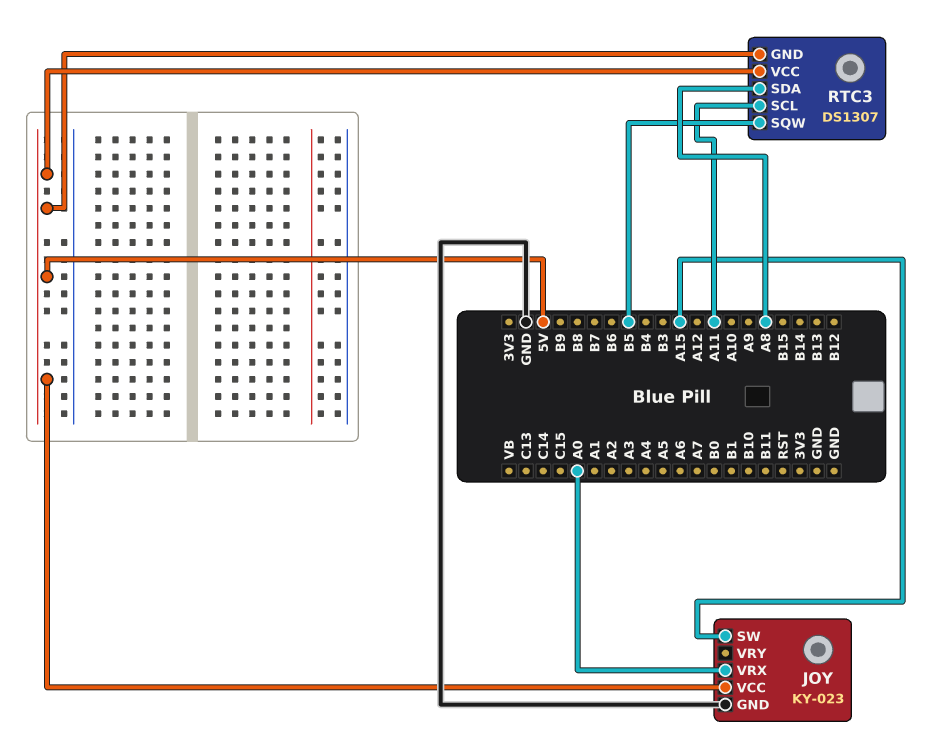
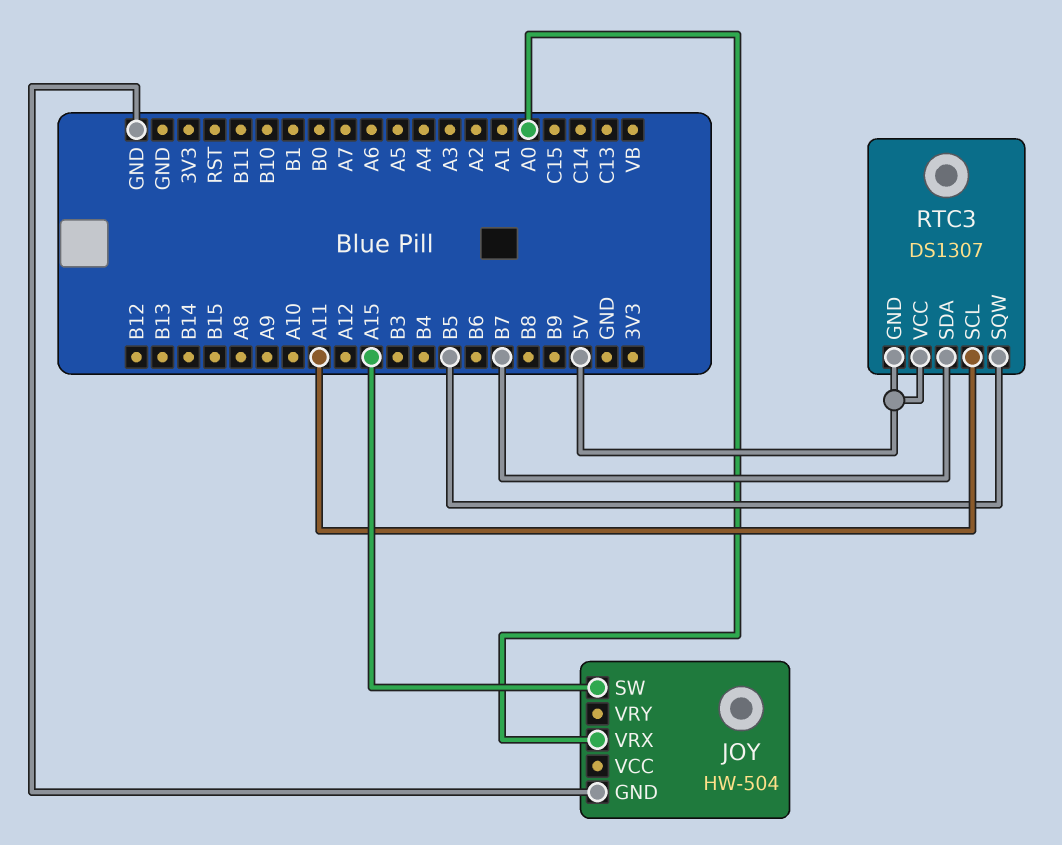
JOY: KY-023 -> HW-504
JOY pin VCC: 5V -> none
RTC3 pin SDA: A8 -> B7

